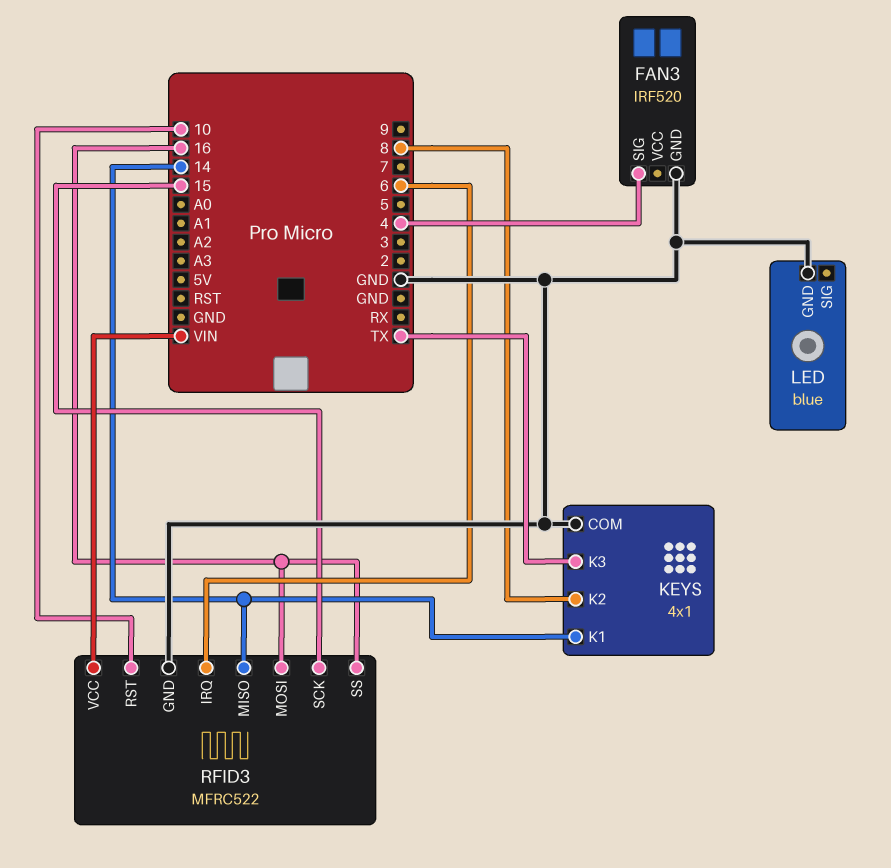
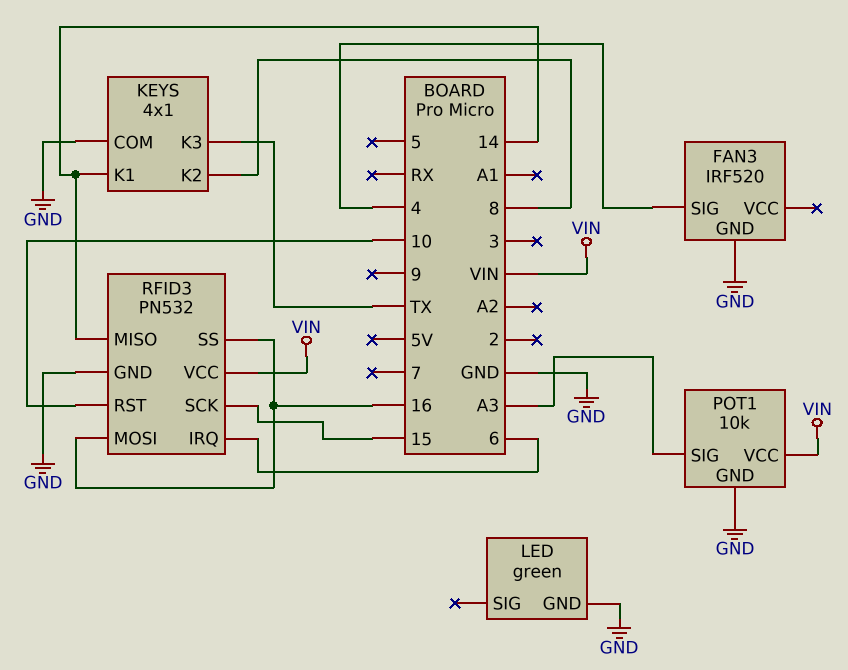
LED: blue -> green
POT1: none -> 10k
POT1 pin GND: none -> GND
POT1 pin SIG: none -> A3
POT1 pin VCC: none -> VIN
RFID3: MFRC522 -> PN532

